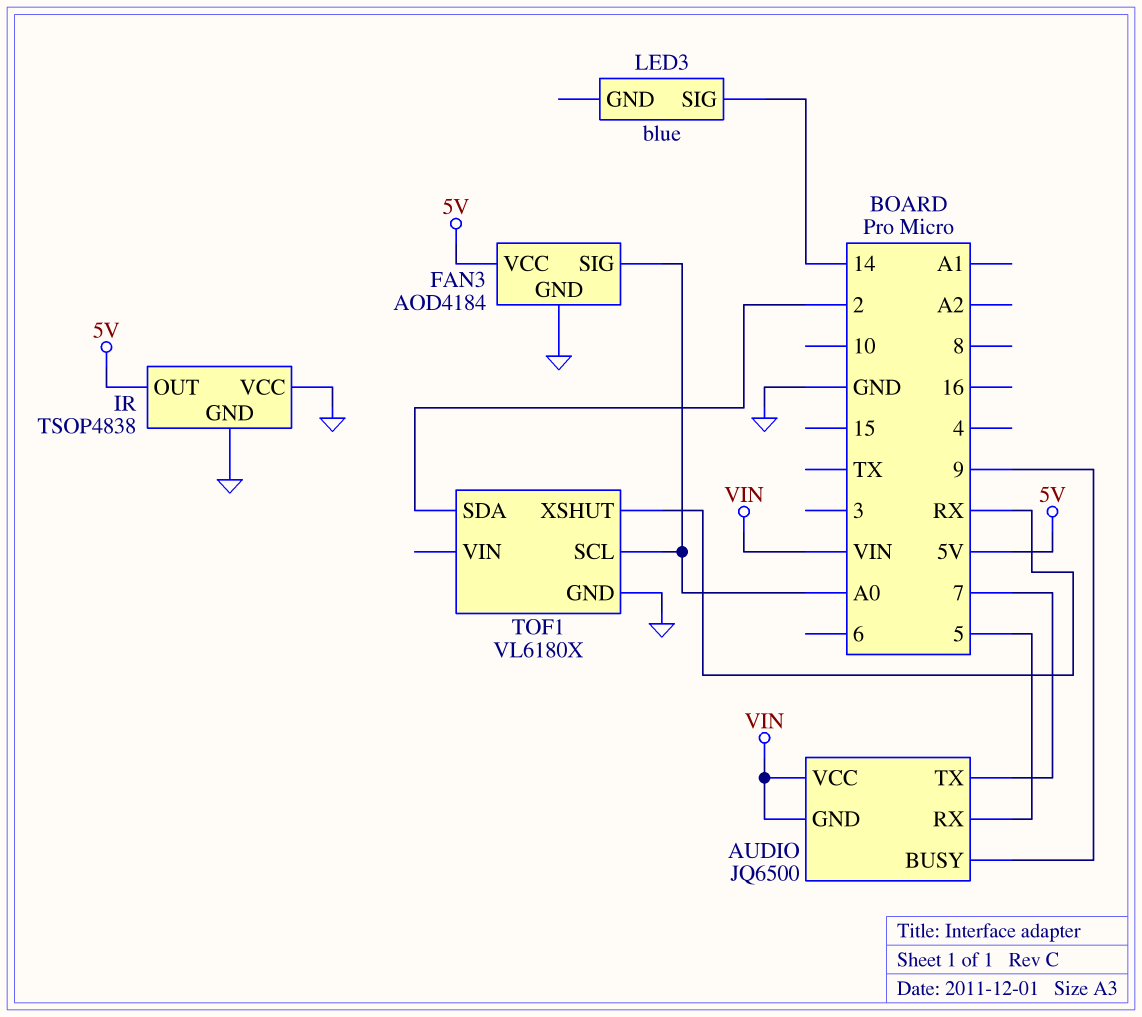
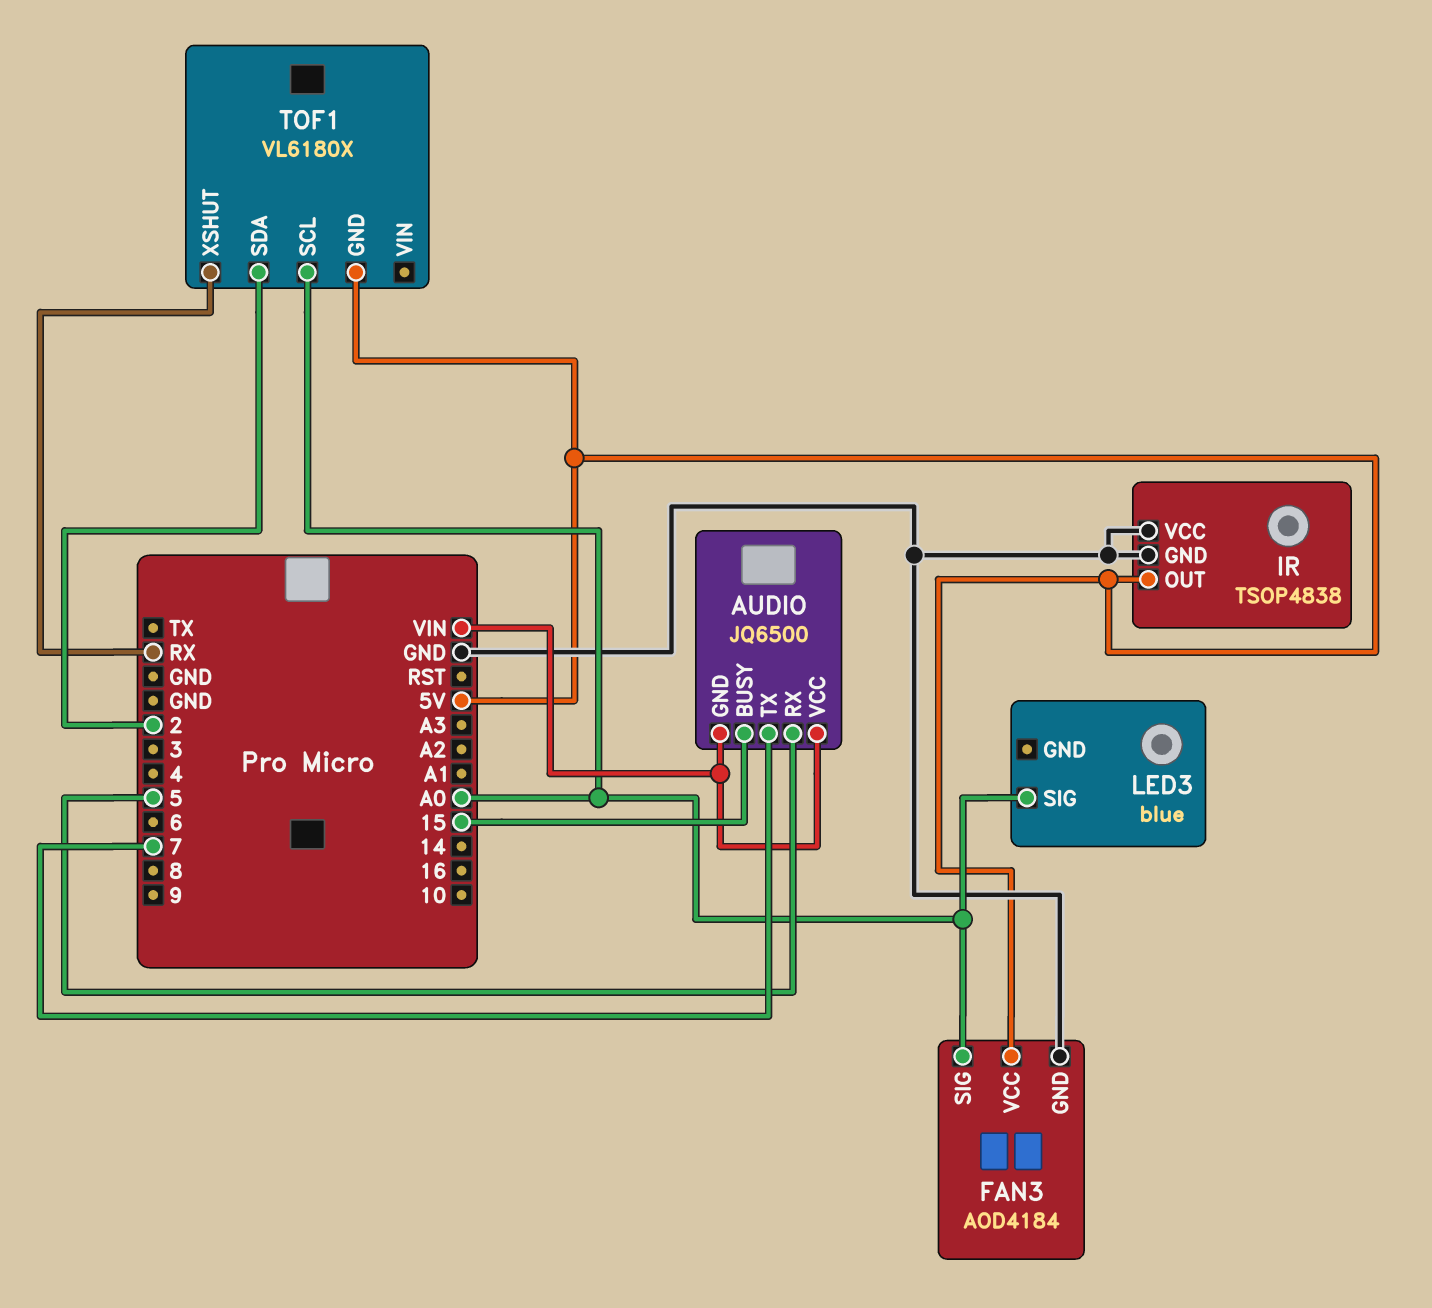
AUDIO pin BUSY: 9 -> 15
LED3 pin SIG: 14 -> A0
TOF1 pin GND: GND -> 5V

